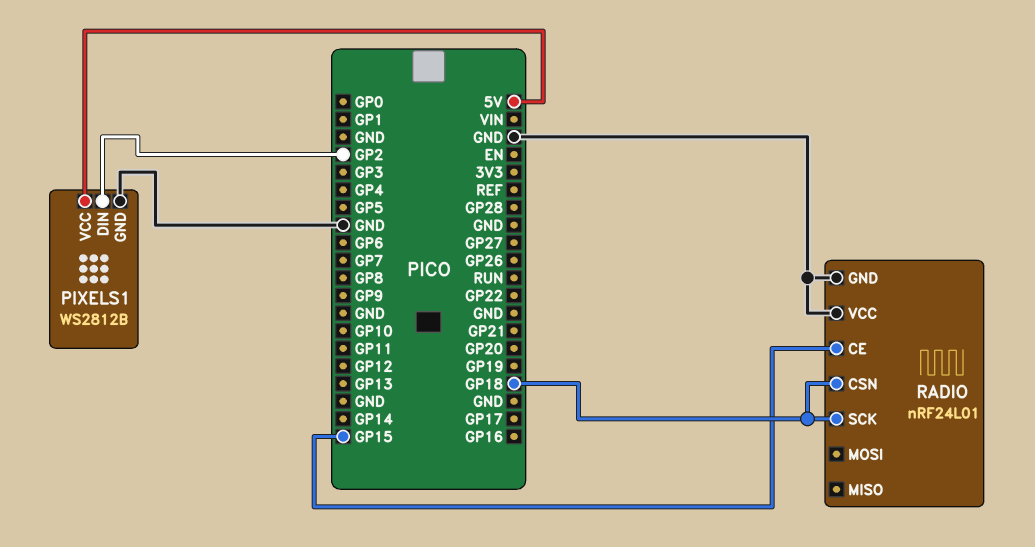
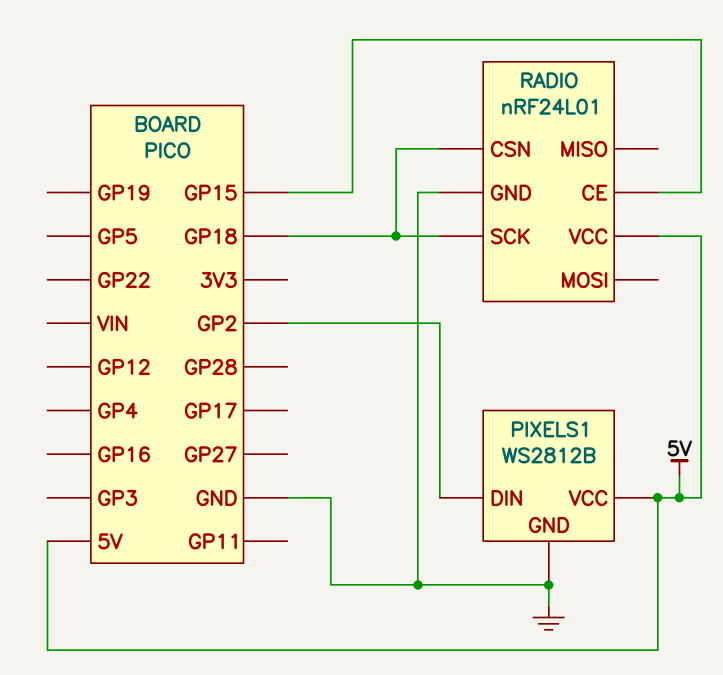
RADIO pin VCC: GND -> 5V

